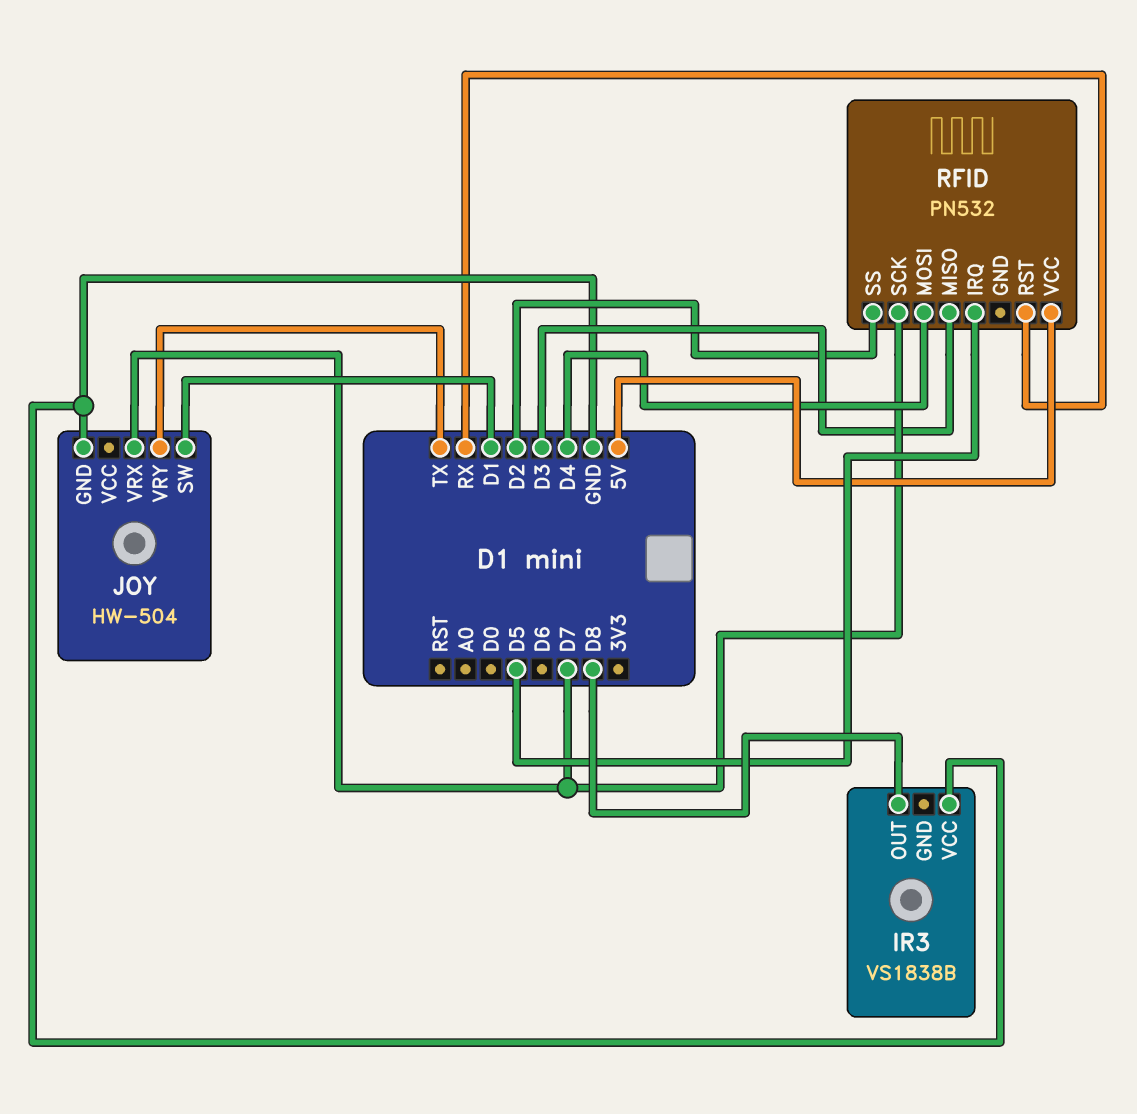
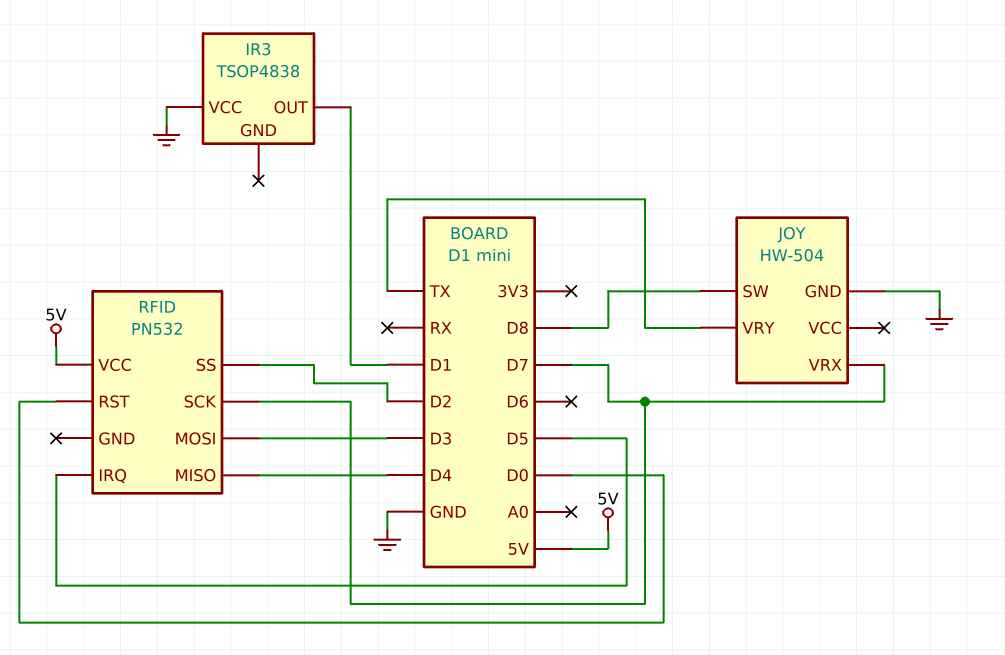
IR3: VS1838B -> TSOP4838
IR3 pin OUT: D8 -> D1
JOY pin SW: D1 -> D8
RFID pin MISO: D3 -> D4
RFID pin MOSI: D4 -> D3
RFID pin RST: RX -> D0

